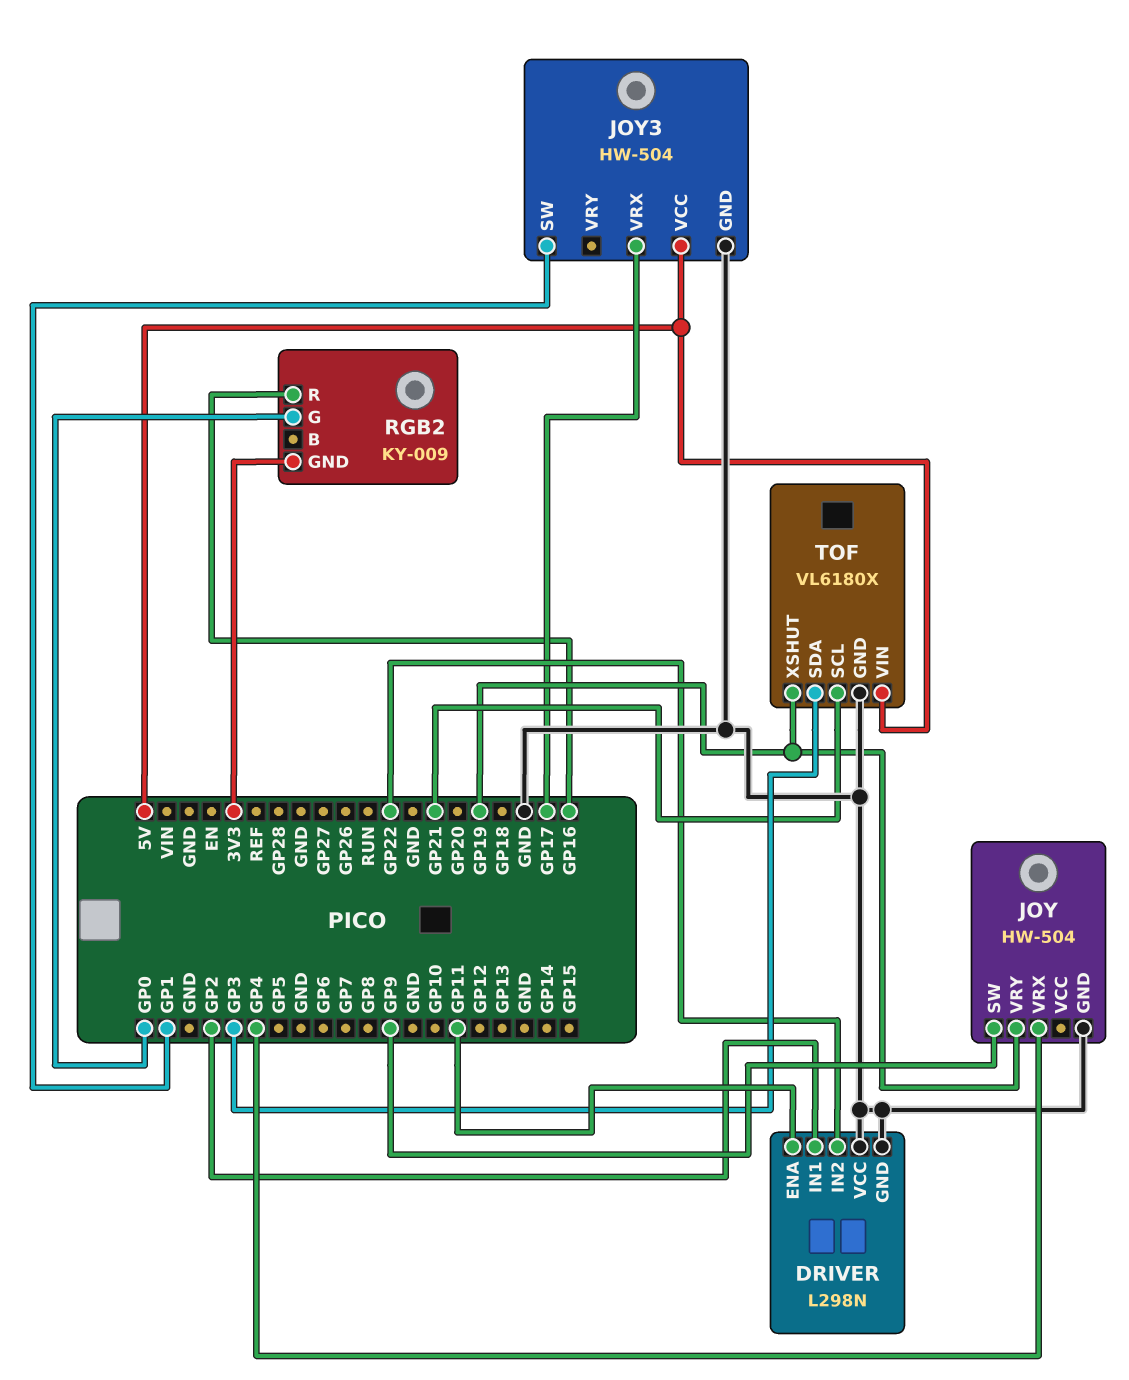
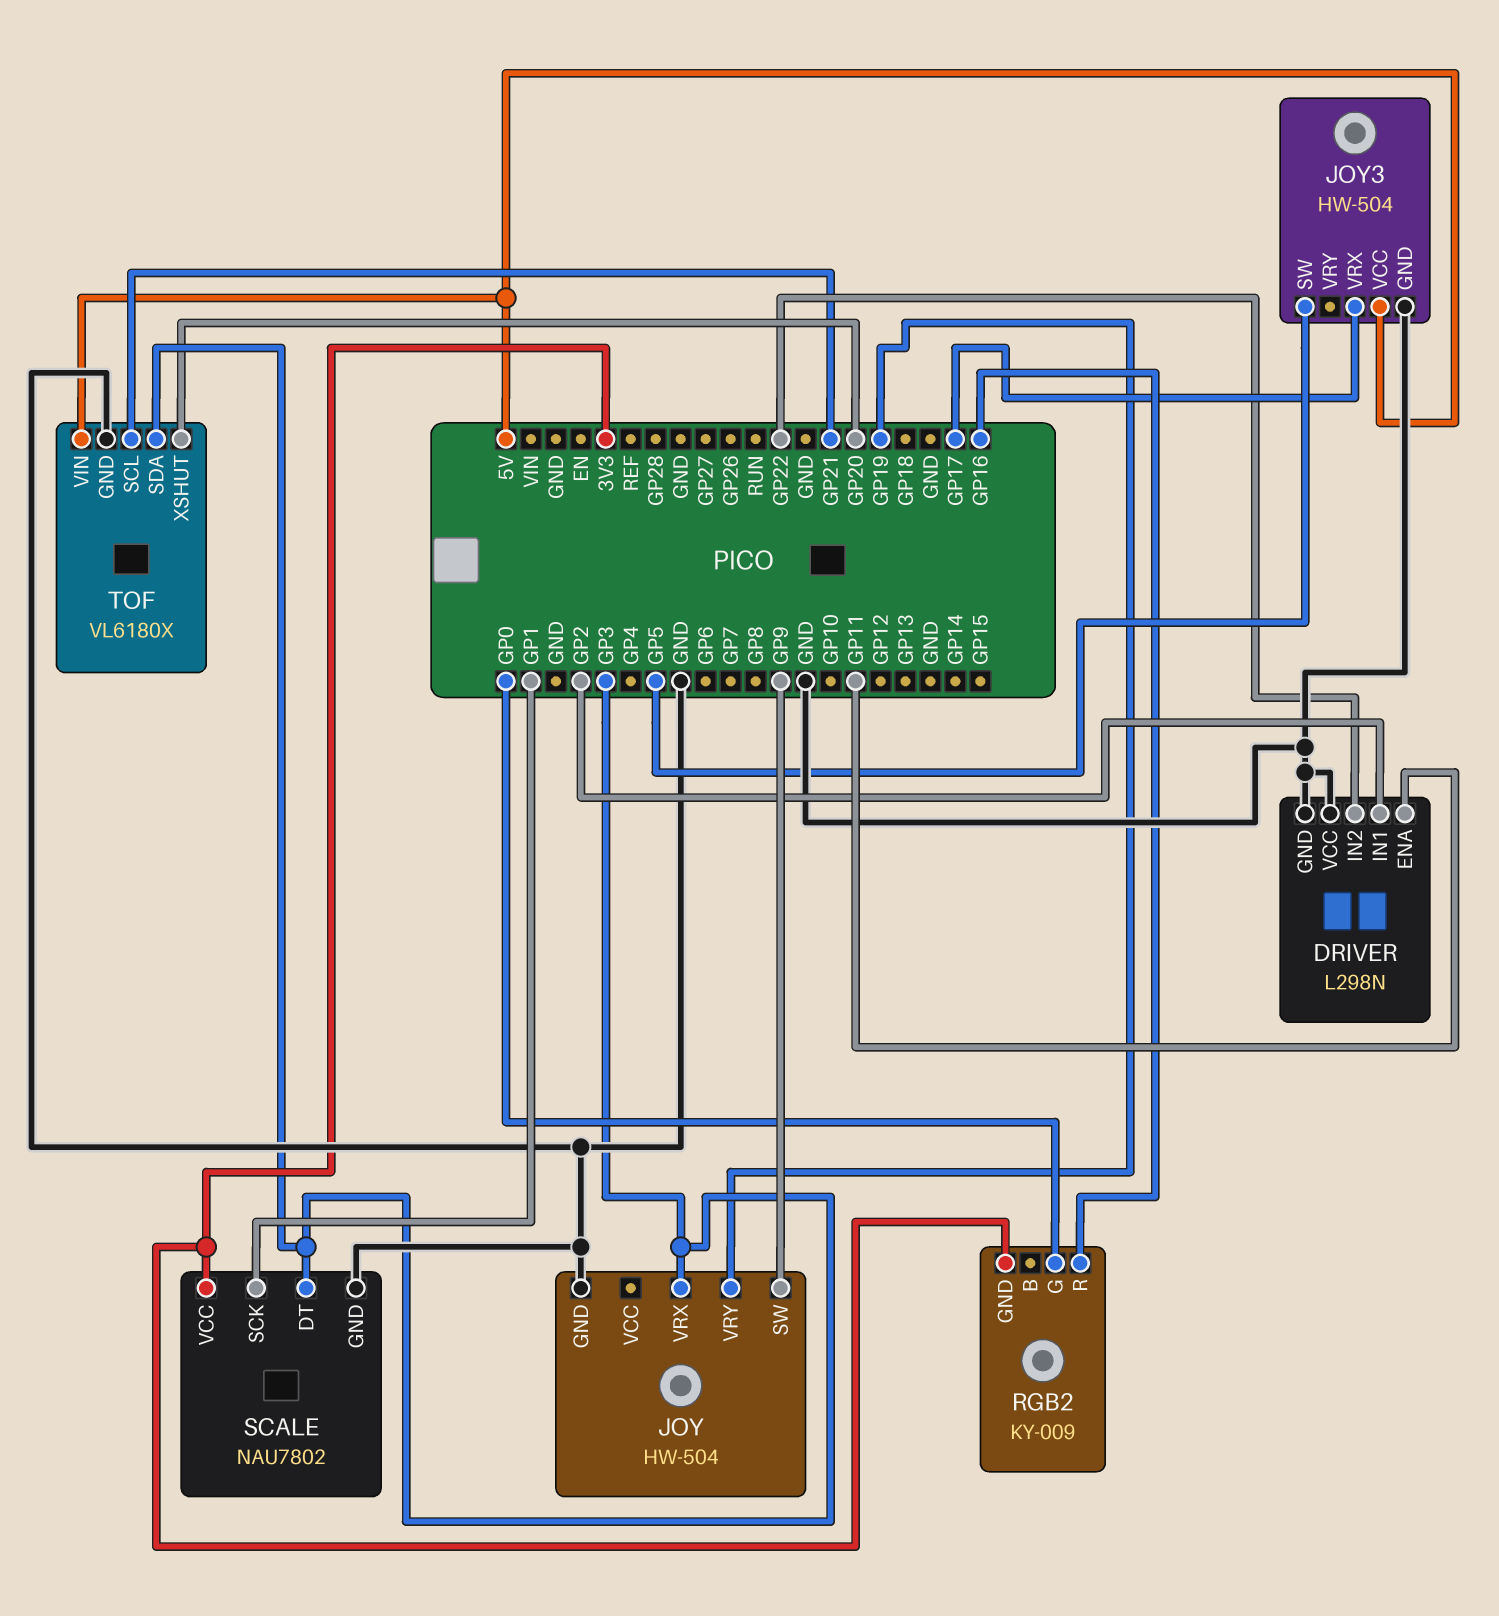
JOY pin VRX: GP4 -> GP3
JOY3 pin SW: GP1 -> GP5
SCALE: none -> NAU7802
SCALE pin DT: none -> GP3
SCALE pin GND: none -> GND
SCALE pin SCK: none -> GP1
SCALE pin VCC: none -> 3V3
TOF pin XSHUT: GP19 -> GP20

